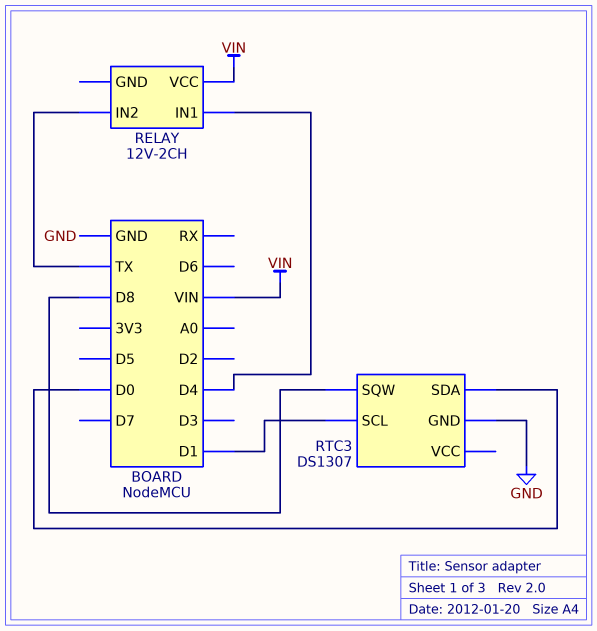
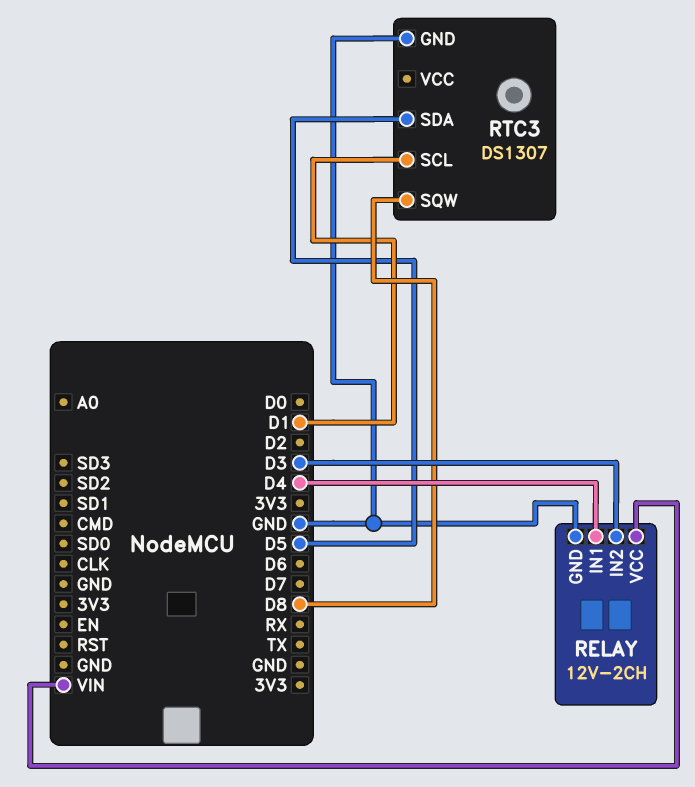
RELAY pin GND: none -> GND
RELAY pin IN2: TX -> D3
RTC3 pin SDA: D0 -> D5

